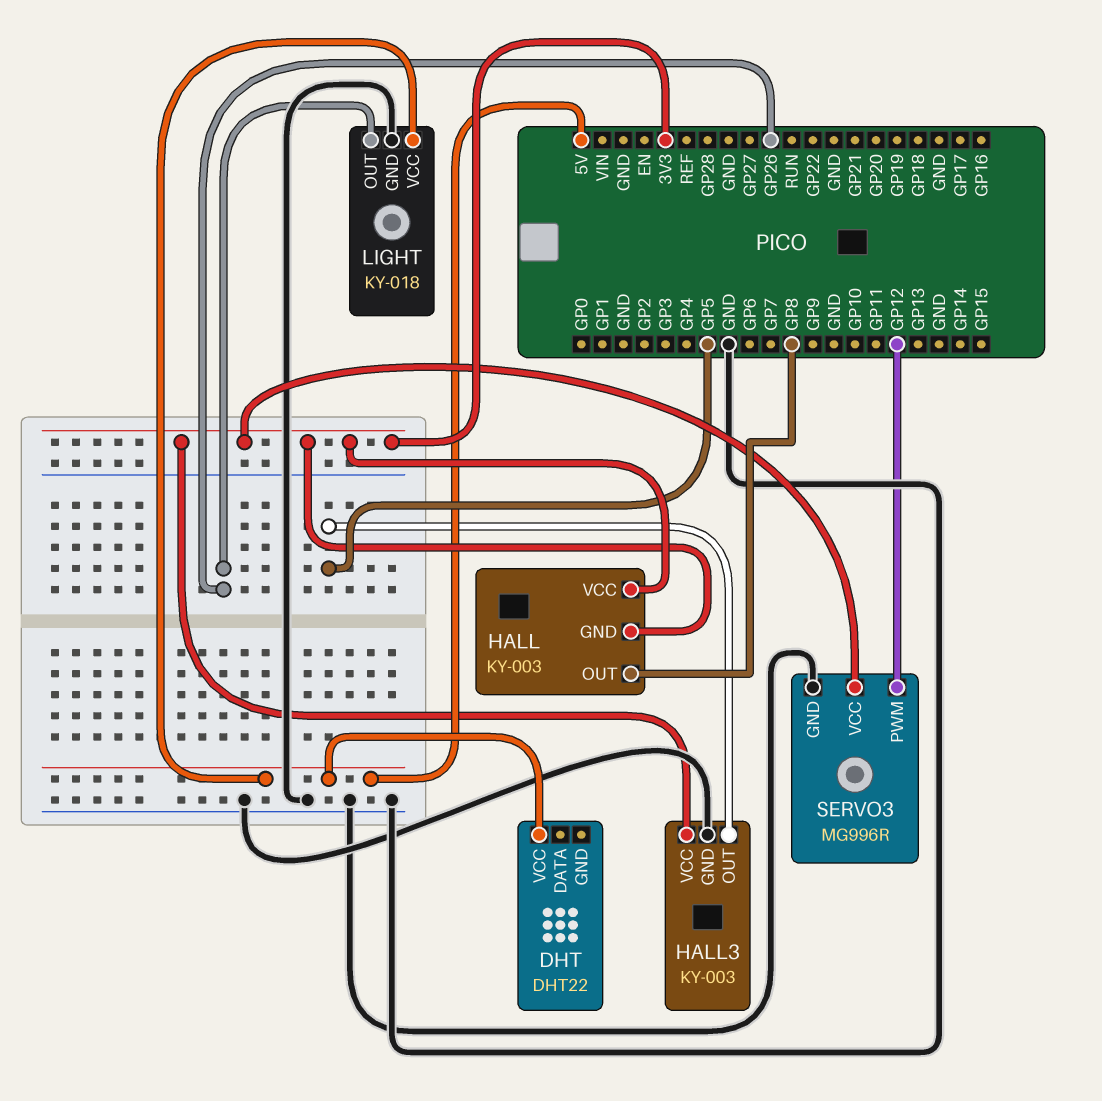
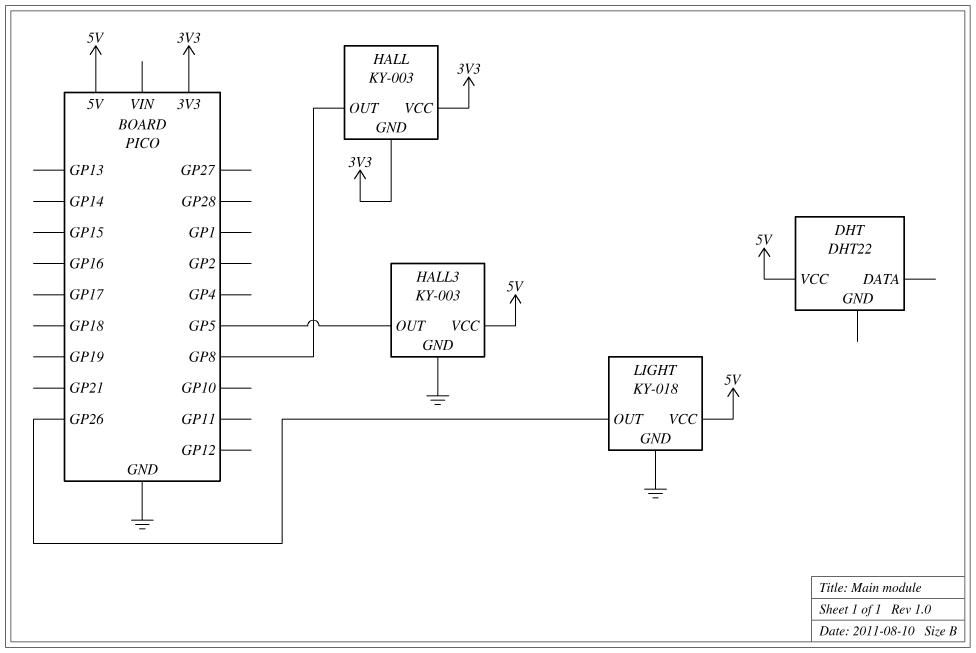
HALL3 pin VCC: 3V3 -> 5V
SERVO3: MG996R -> none
SERVO3 pin GND: GND -> none
SERVO3 pin PWM: GP12 -> none
SERVO3 pin VCC: 3V3 -> none

